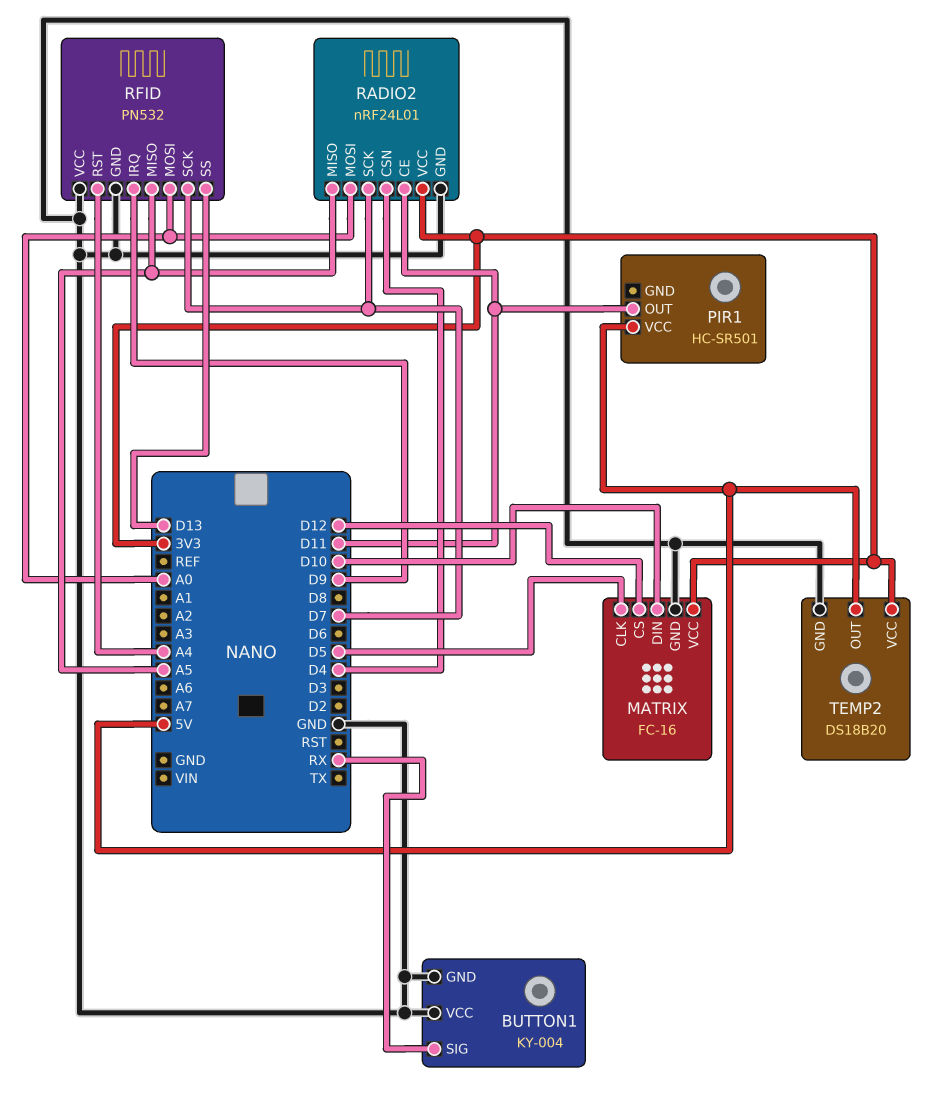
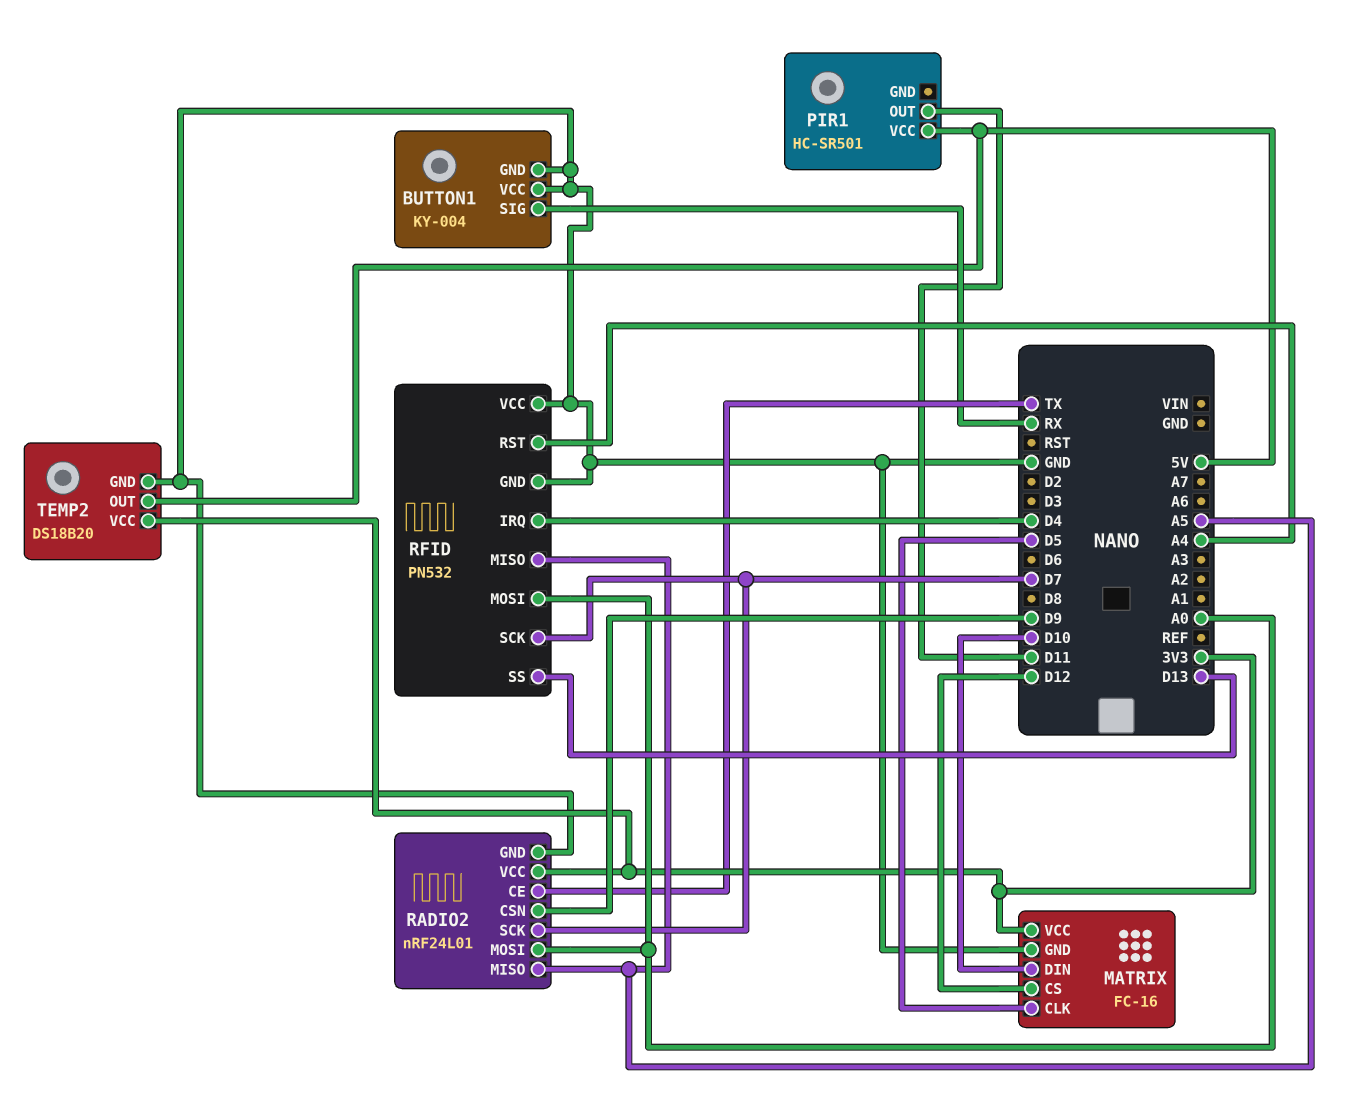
RADIO2 pin CE: D11 -> TX
RADIO2 pin CSN: D4 -> D9
RFID pin IRQ: D9 -> D4

